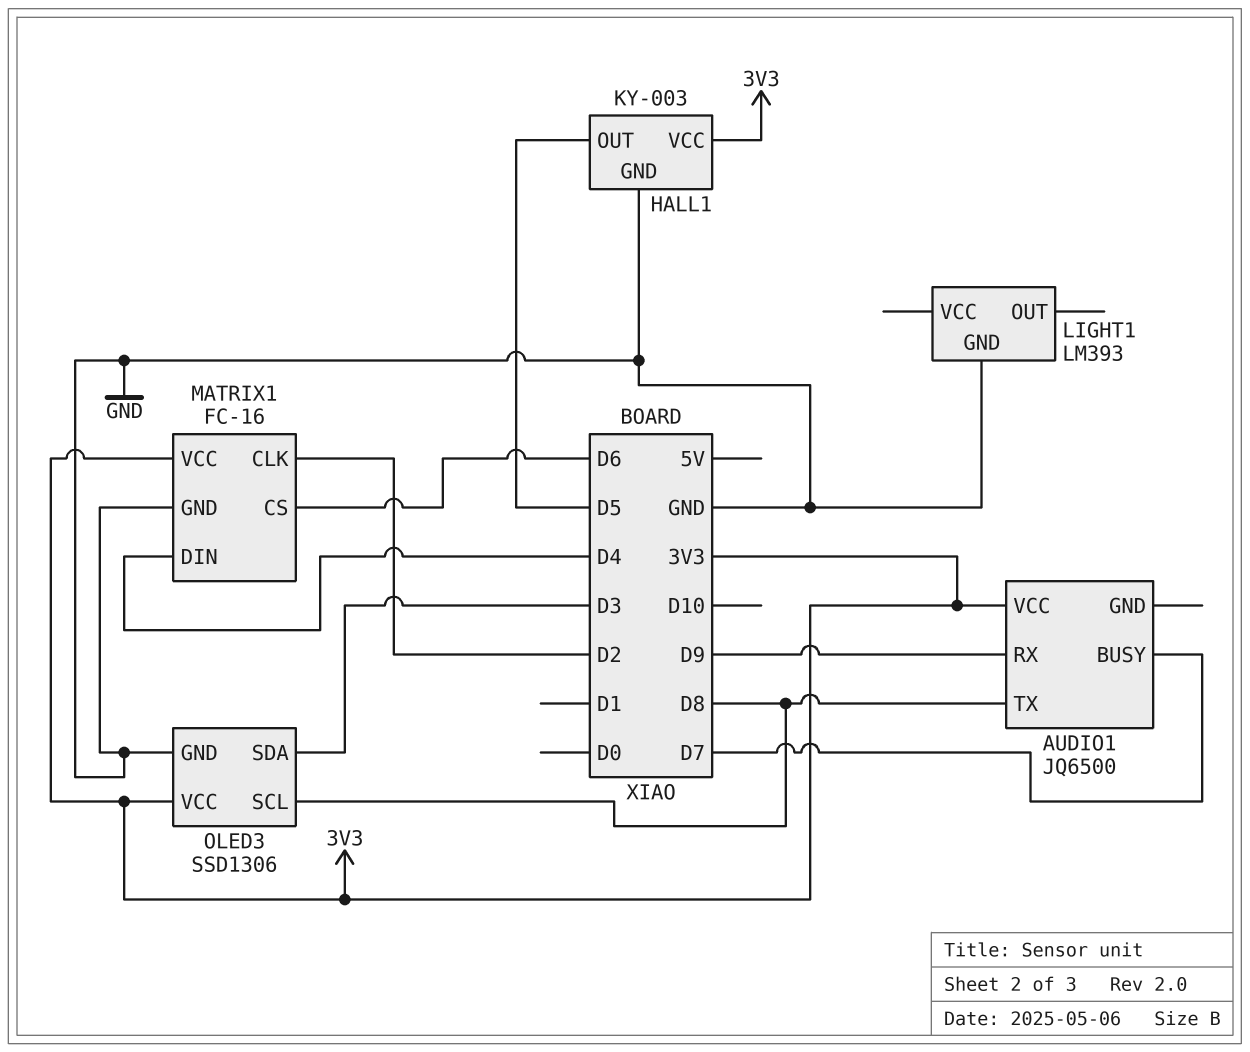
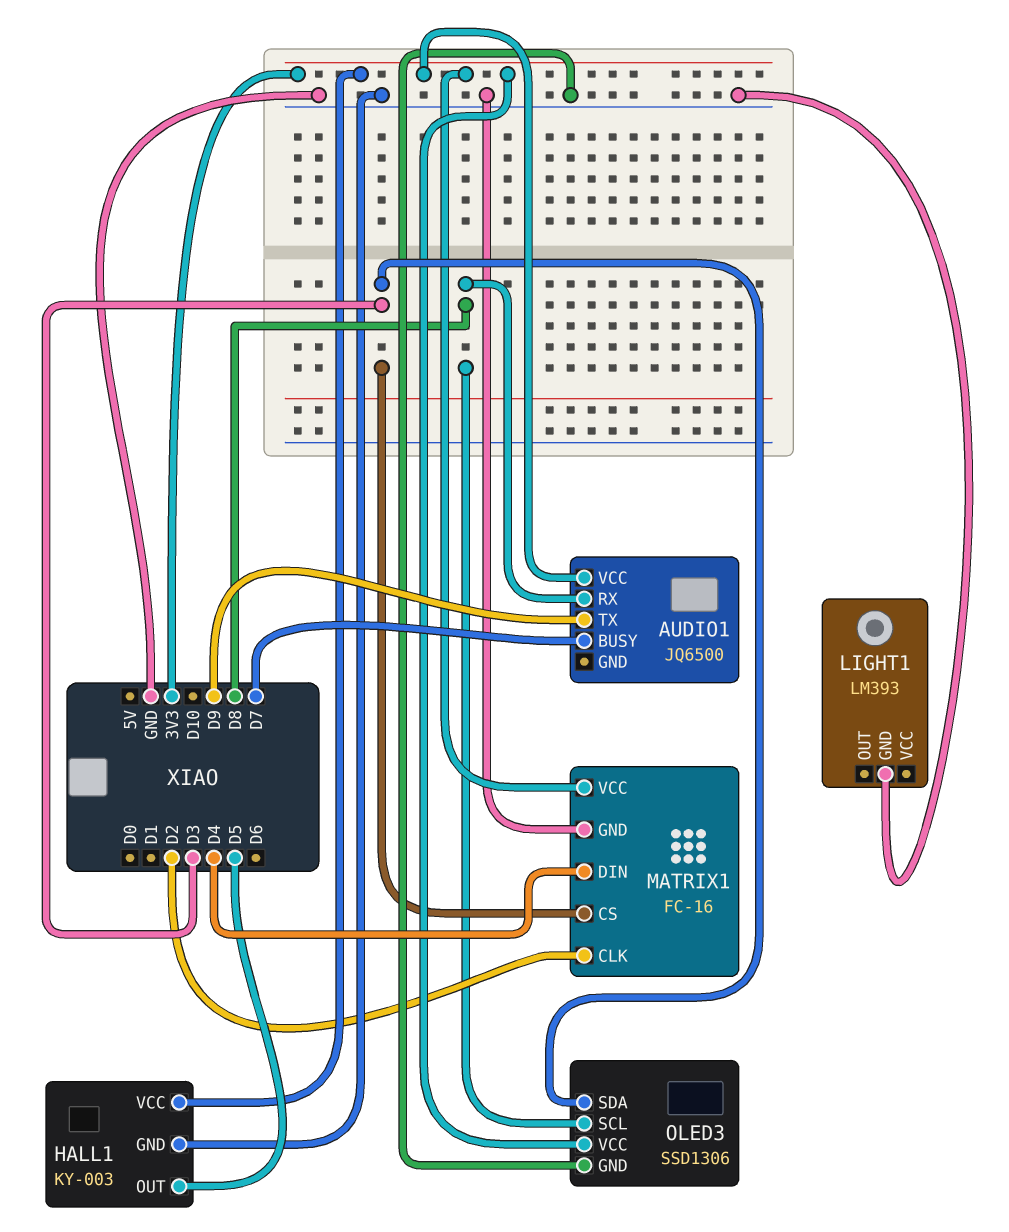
AUDIO1 pin RX: D9 -> D8
AUDIO1 pin TX: D8 -> D9
MATRIX1 pin CS: D6 -> D3

